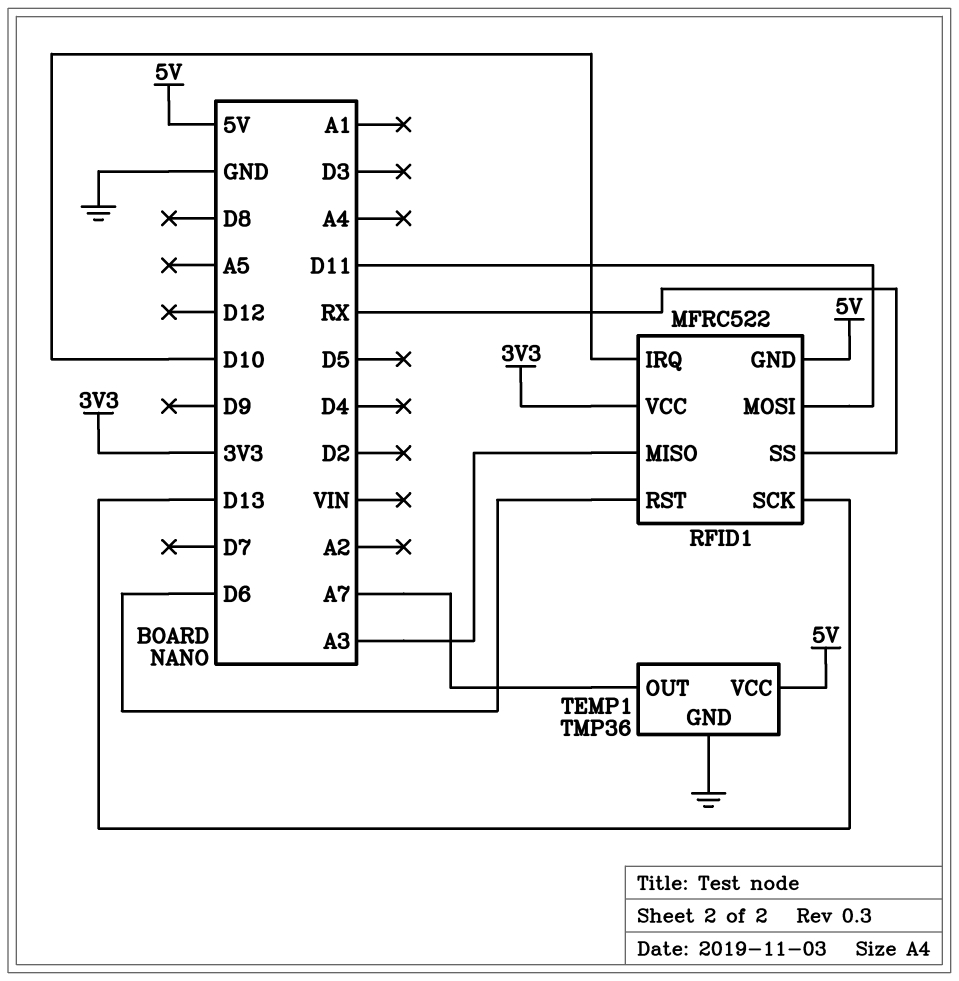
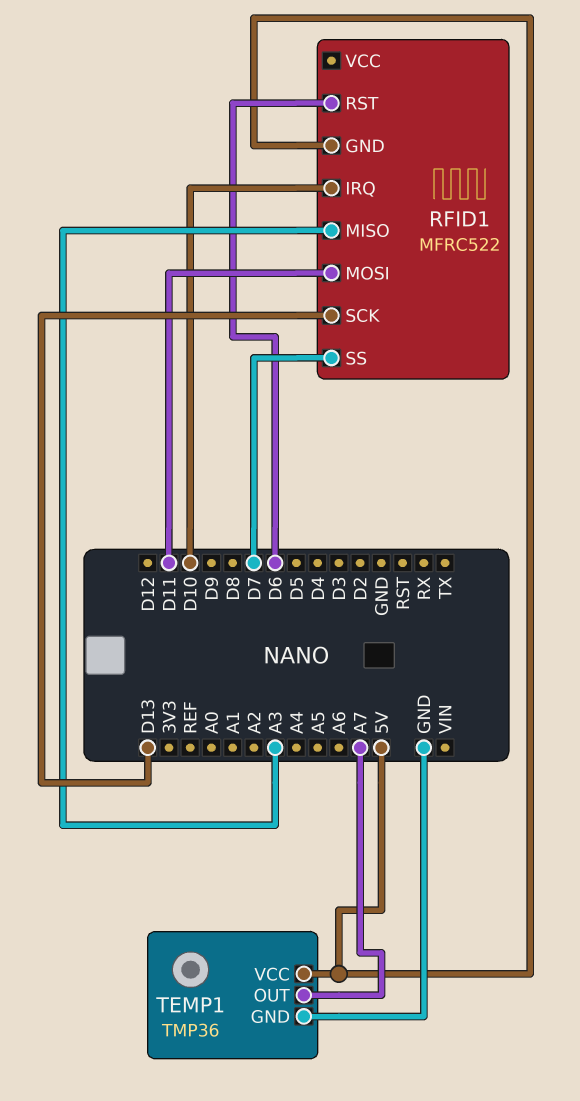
RFID1 pin SS: RX -> D7
RFID1 pin VCC: 3V3 -> none

